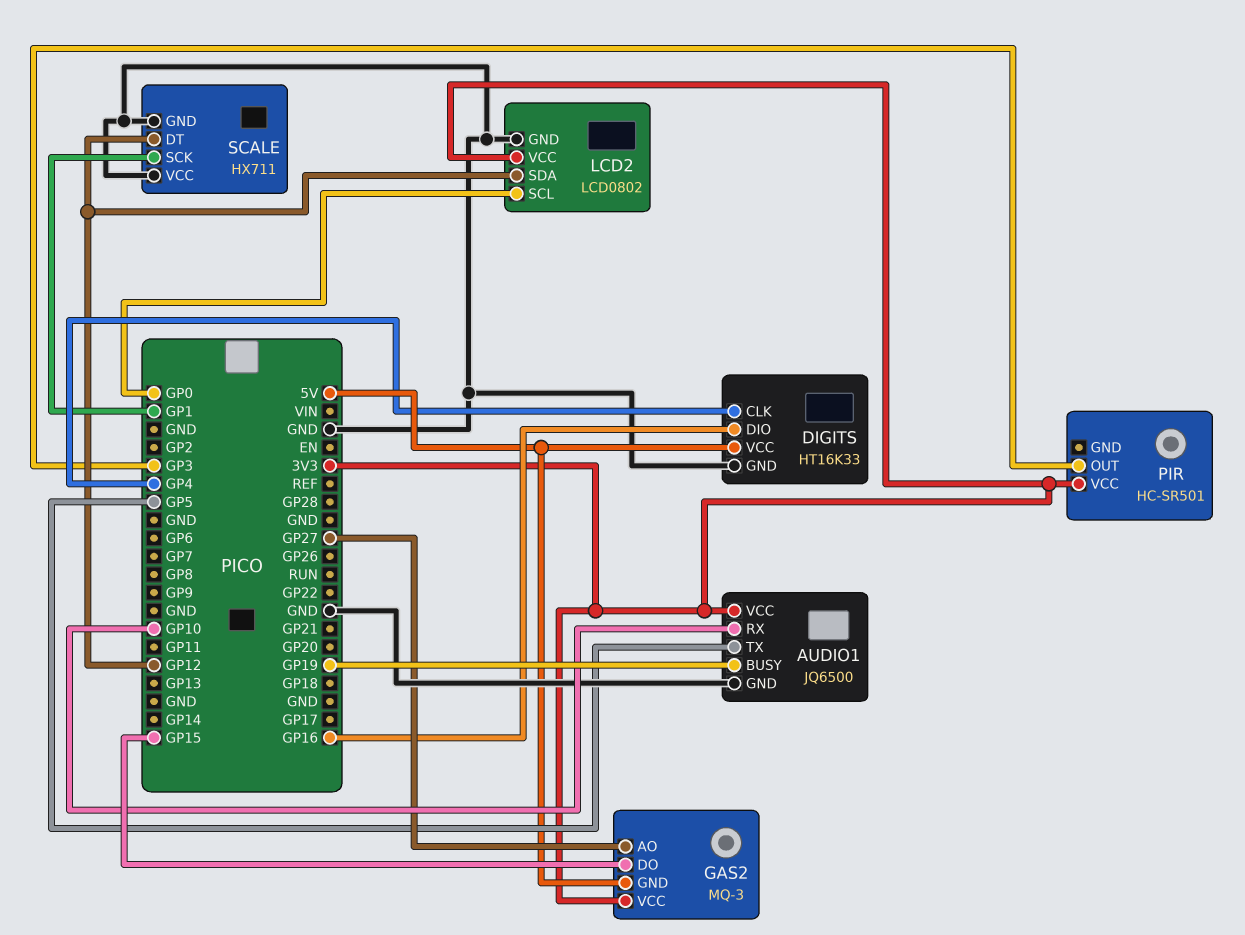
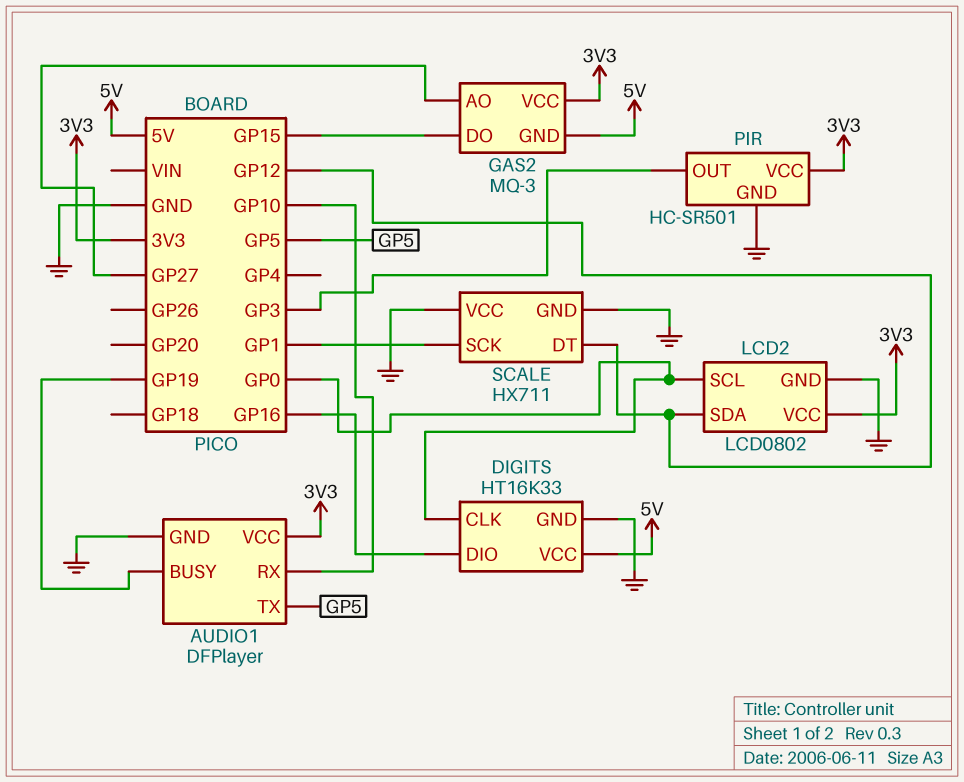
AUDIO1: JQ6500 -> DFPlayer
DIGITS pin CLK: GP4 -> GP0
PIR pin GND: none -> GND

